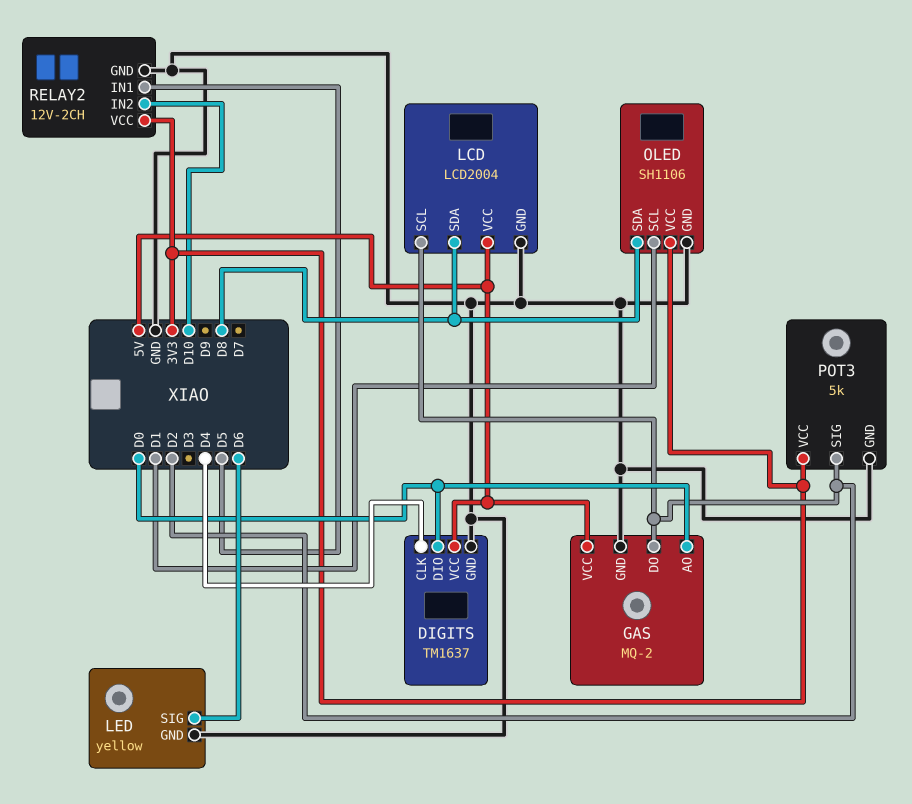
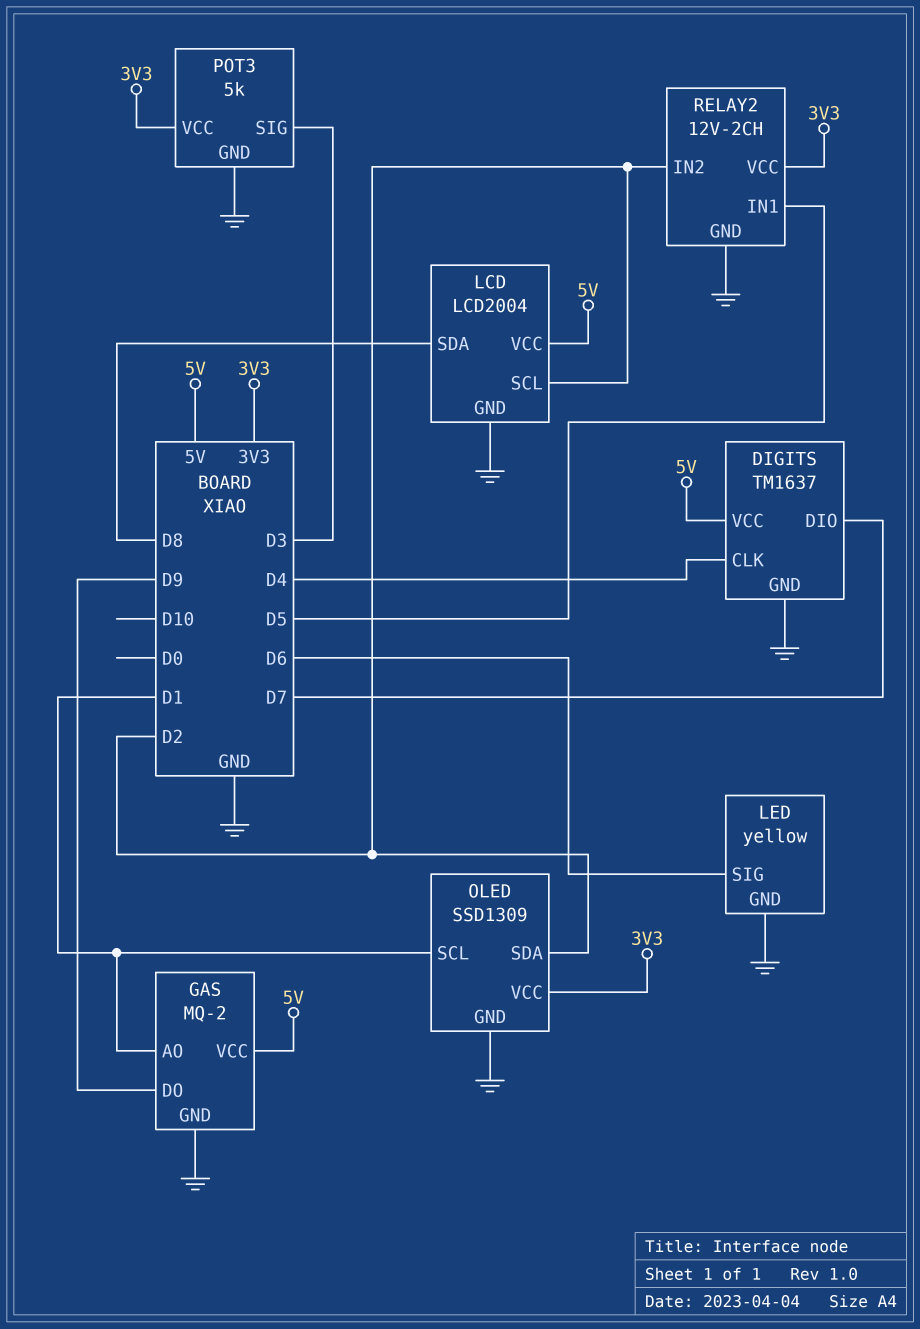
DIGITS pin DIO: D0 -> D7
GAS pin AO: D0 -> D1
GAS pin DO: D2 -> D9
OLED: SH1106 -> SSD1309
OLED pin SDA: D8 -> D2
POT3 pin SIG: D2 -> D3
RELAY2 pin IN2: D10 -> D2

